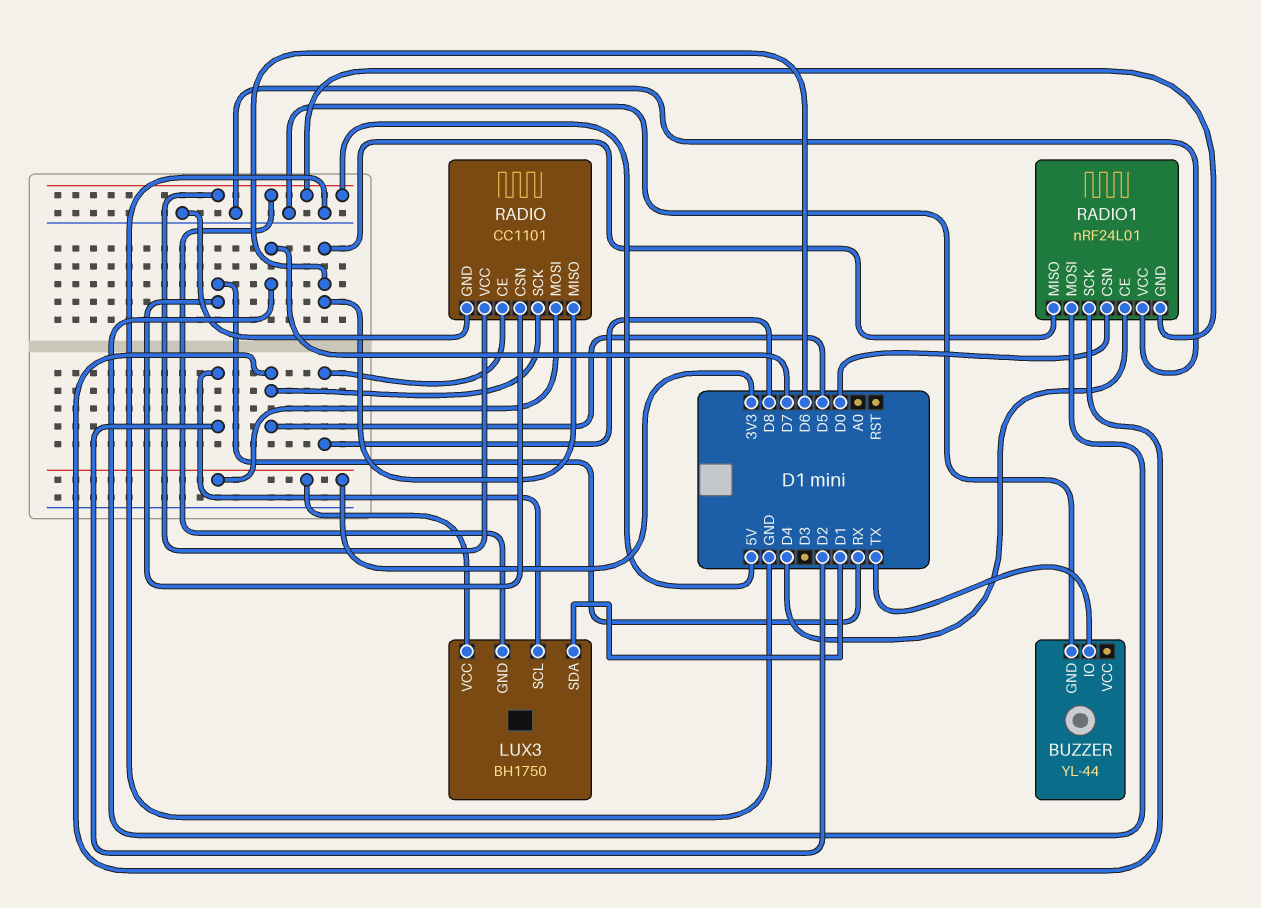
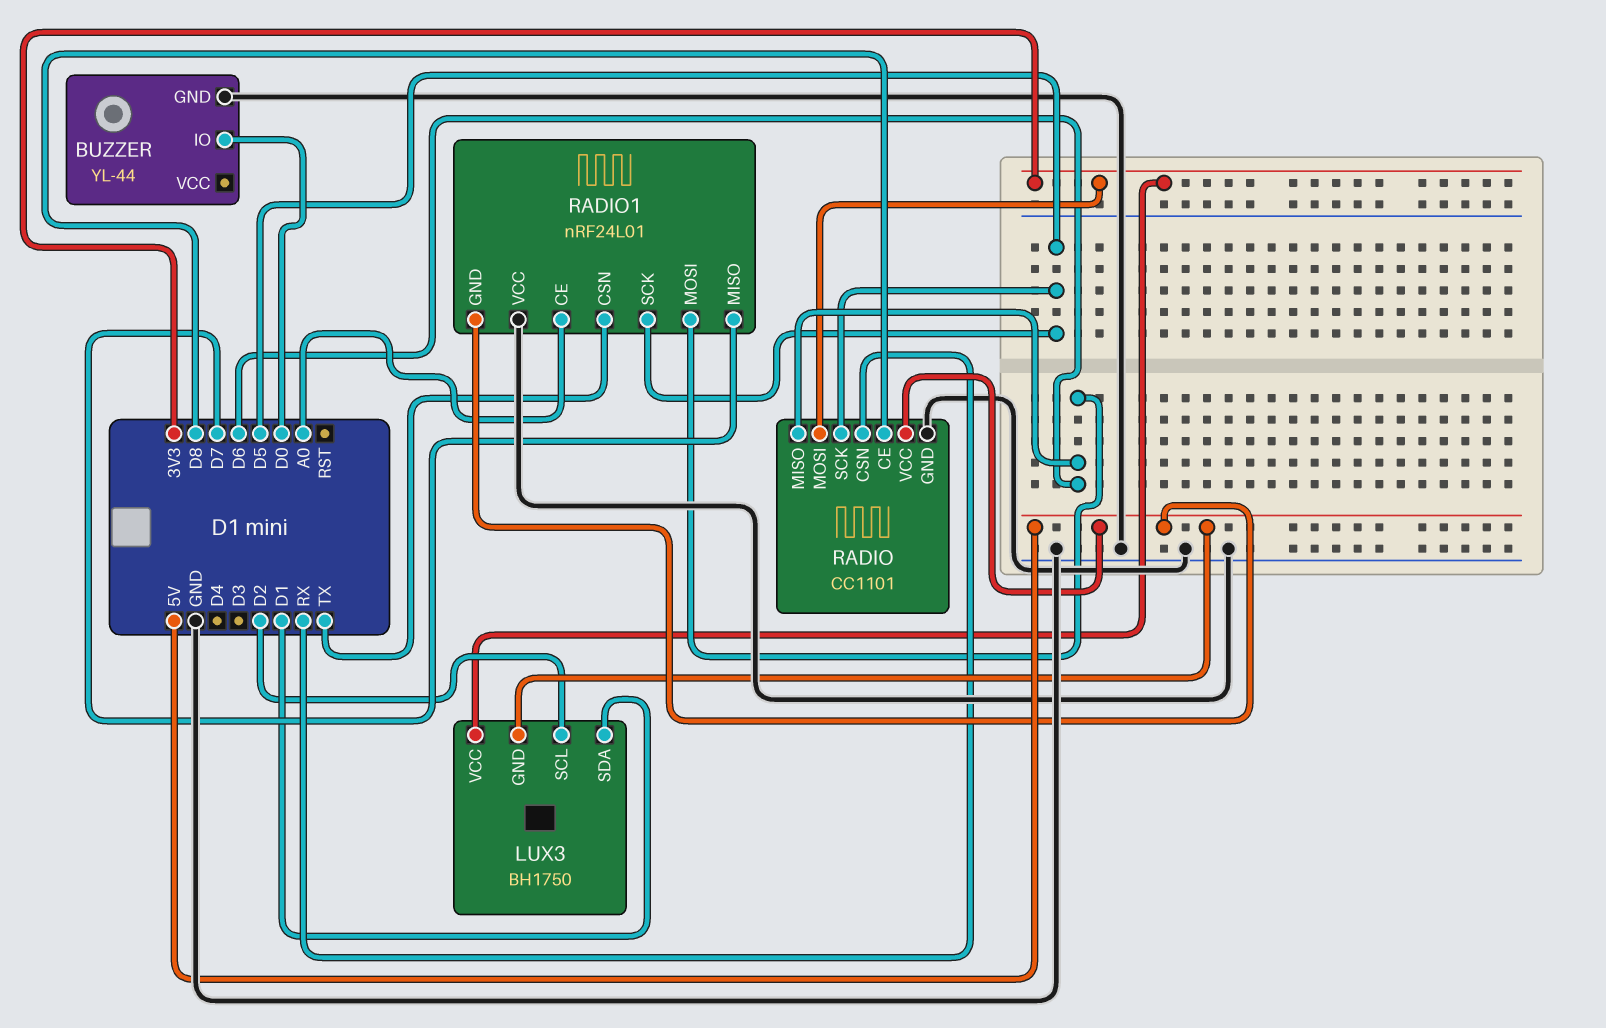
BUZZER pin IO: TX -> D0
RADIO1 pin CE: D4 -> A0
RADIO1 pin CSN: D0 -> TX
RADIO1 pin MISO: D6 -> D7
RADIO1 pin MOSI: D7 -> D6

